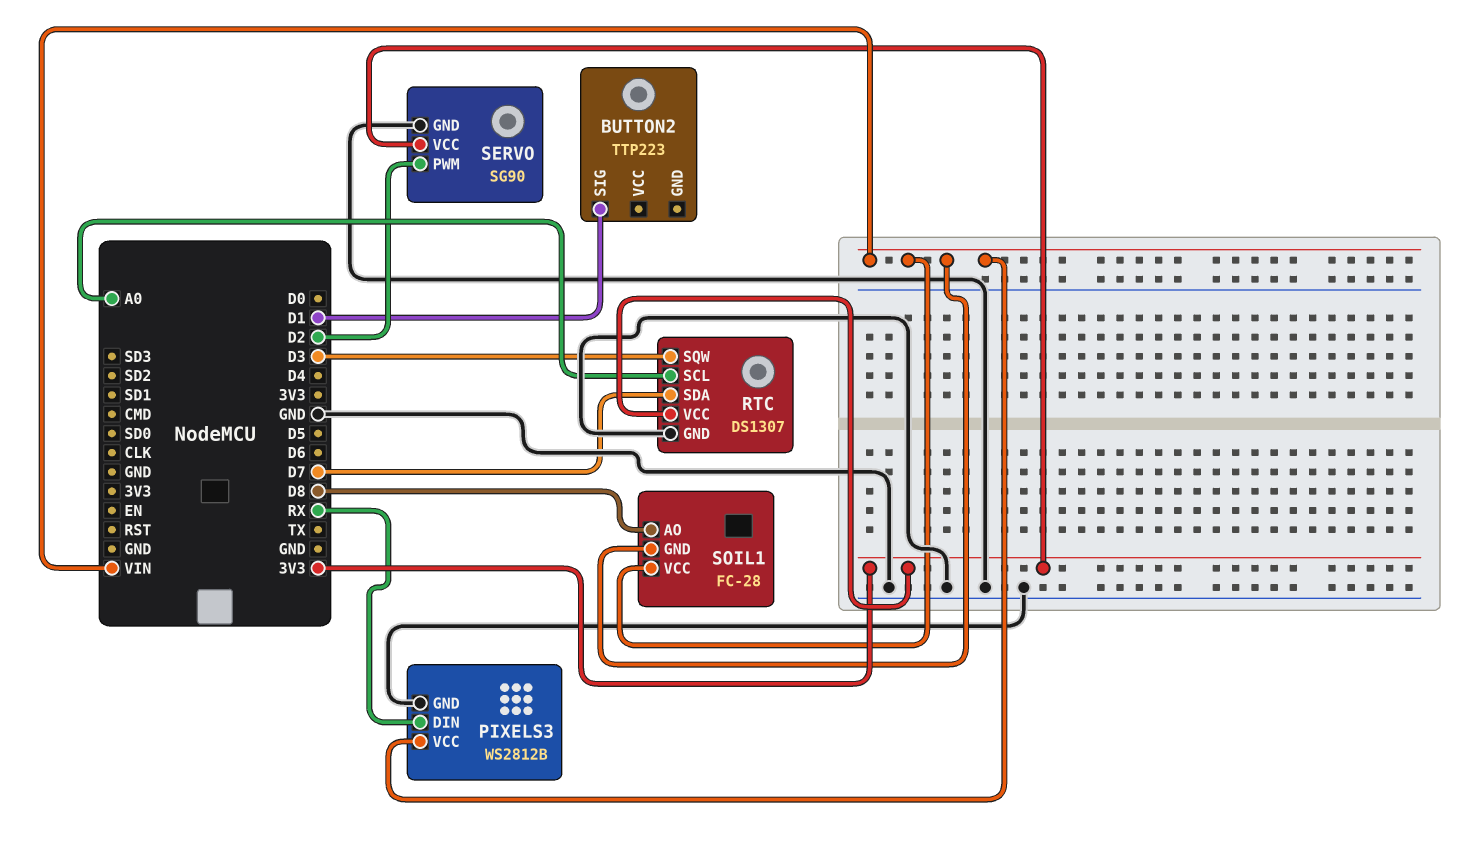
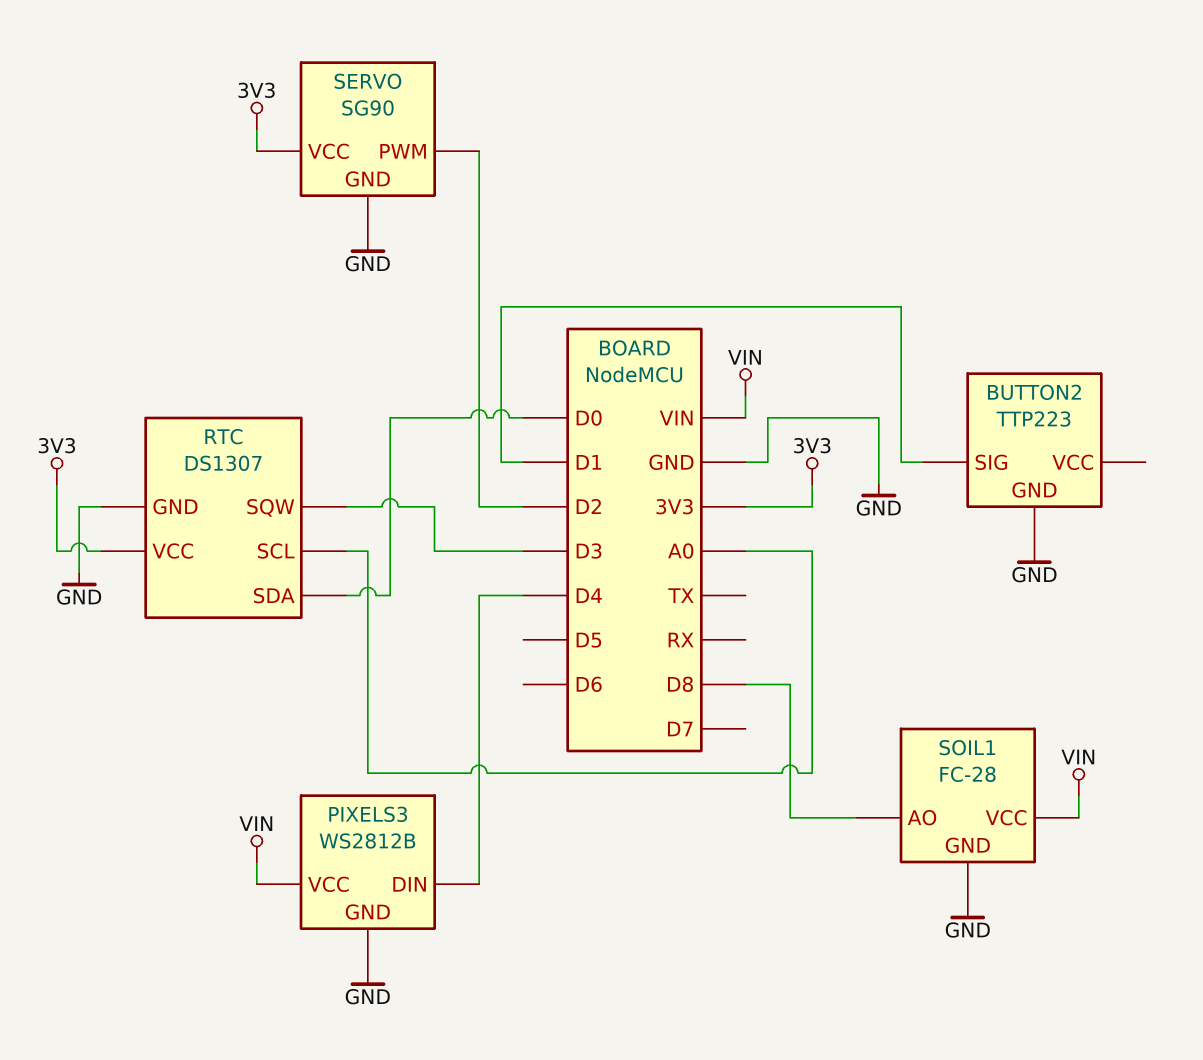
BUTTON2 pin GND: none -> GND
PIXELS3 pin DIN: RX -> D4
RTC pin SDA: D7 -> D0
SOIL1 pin GND: VIN -> GND

